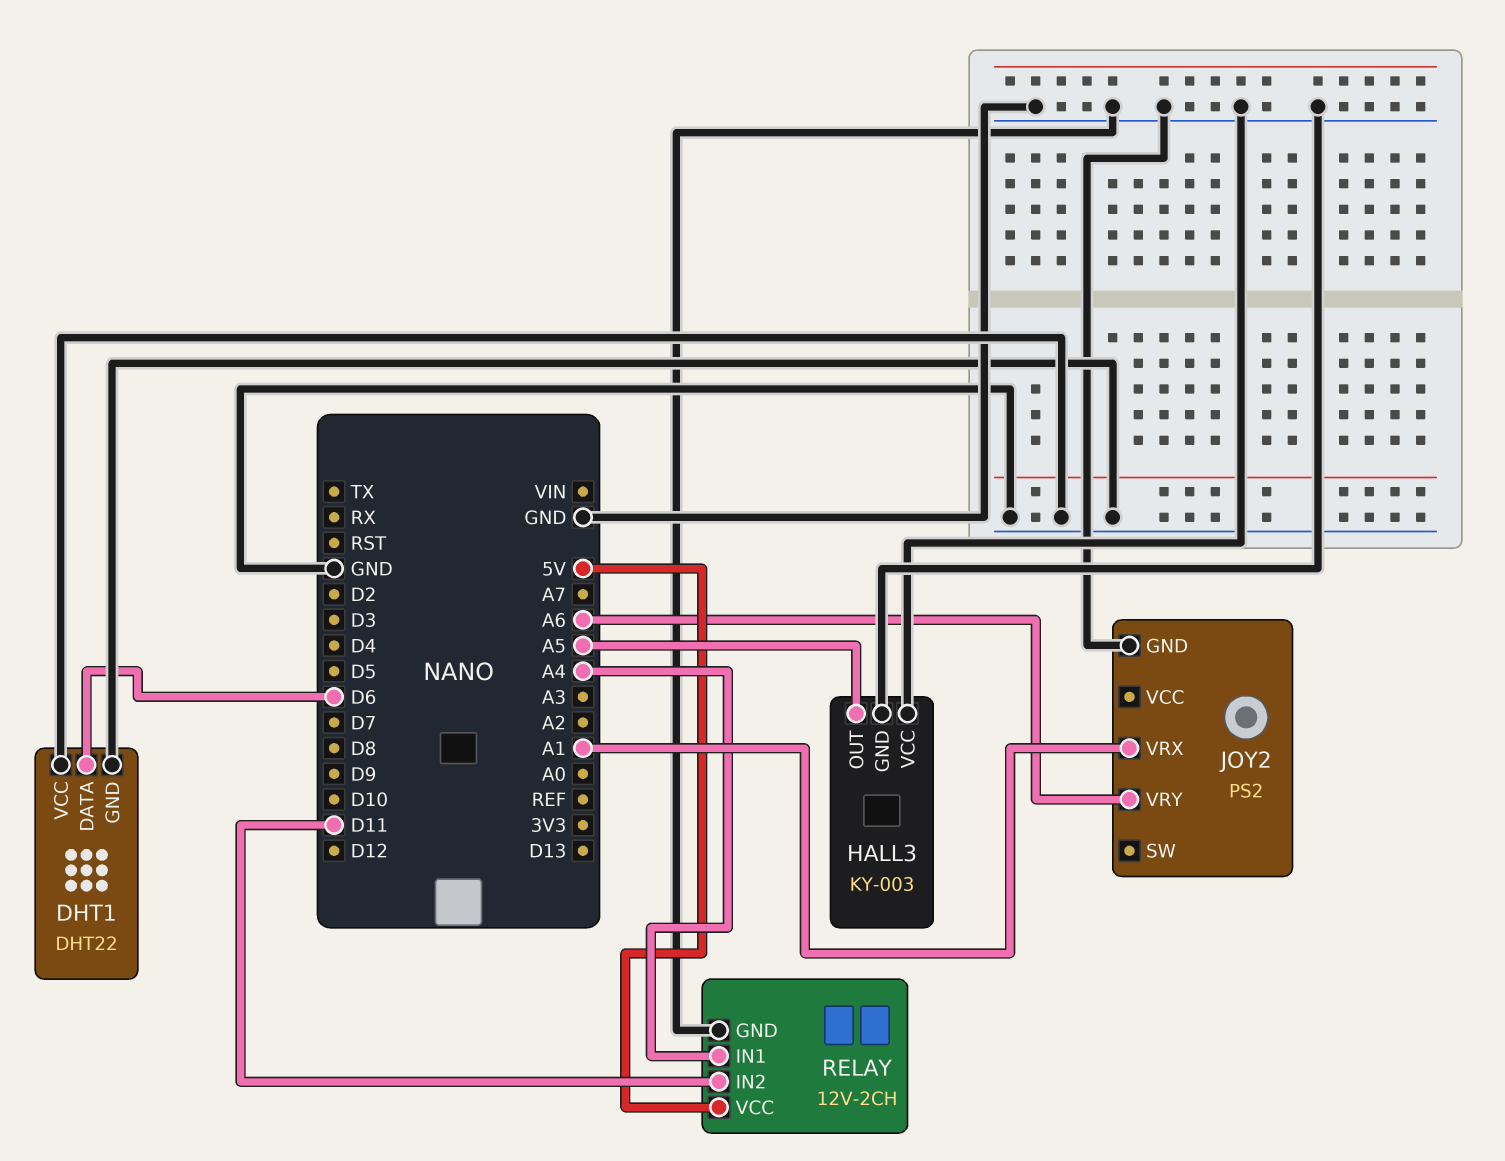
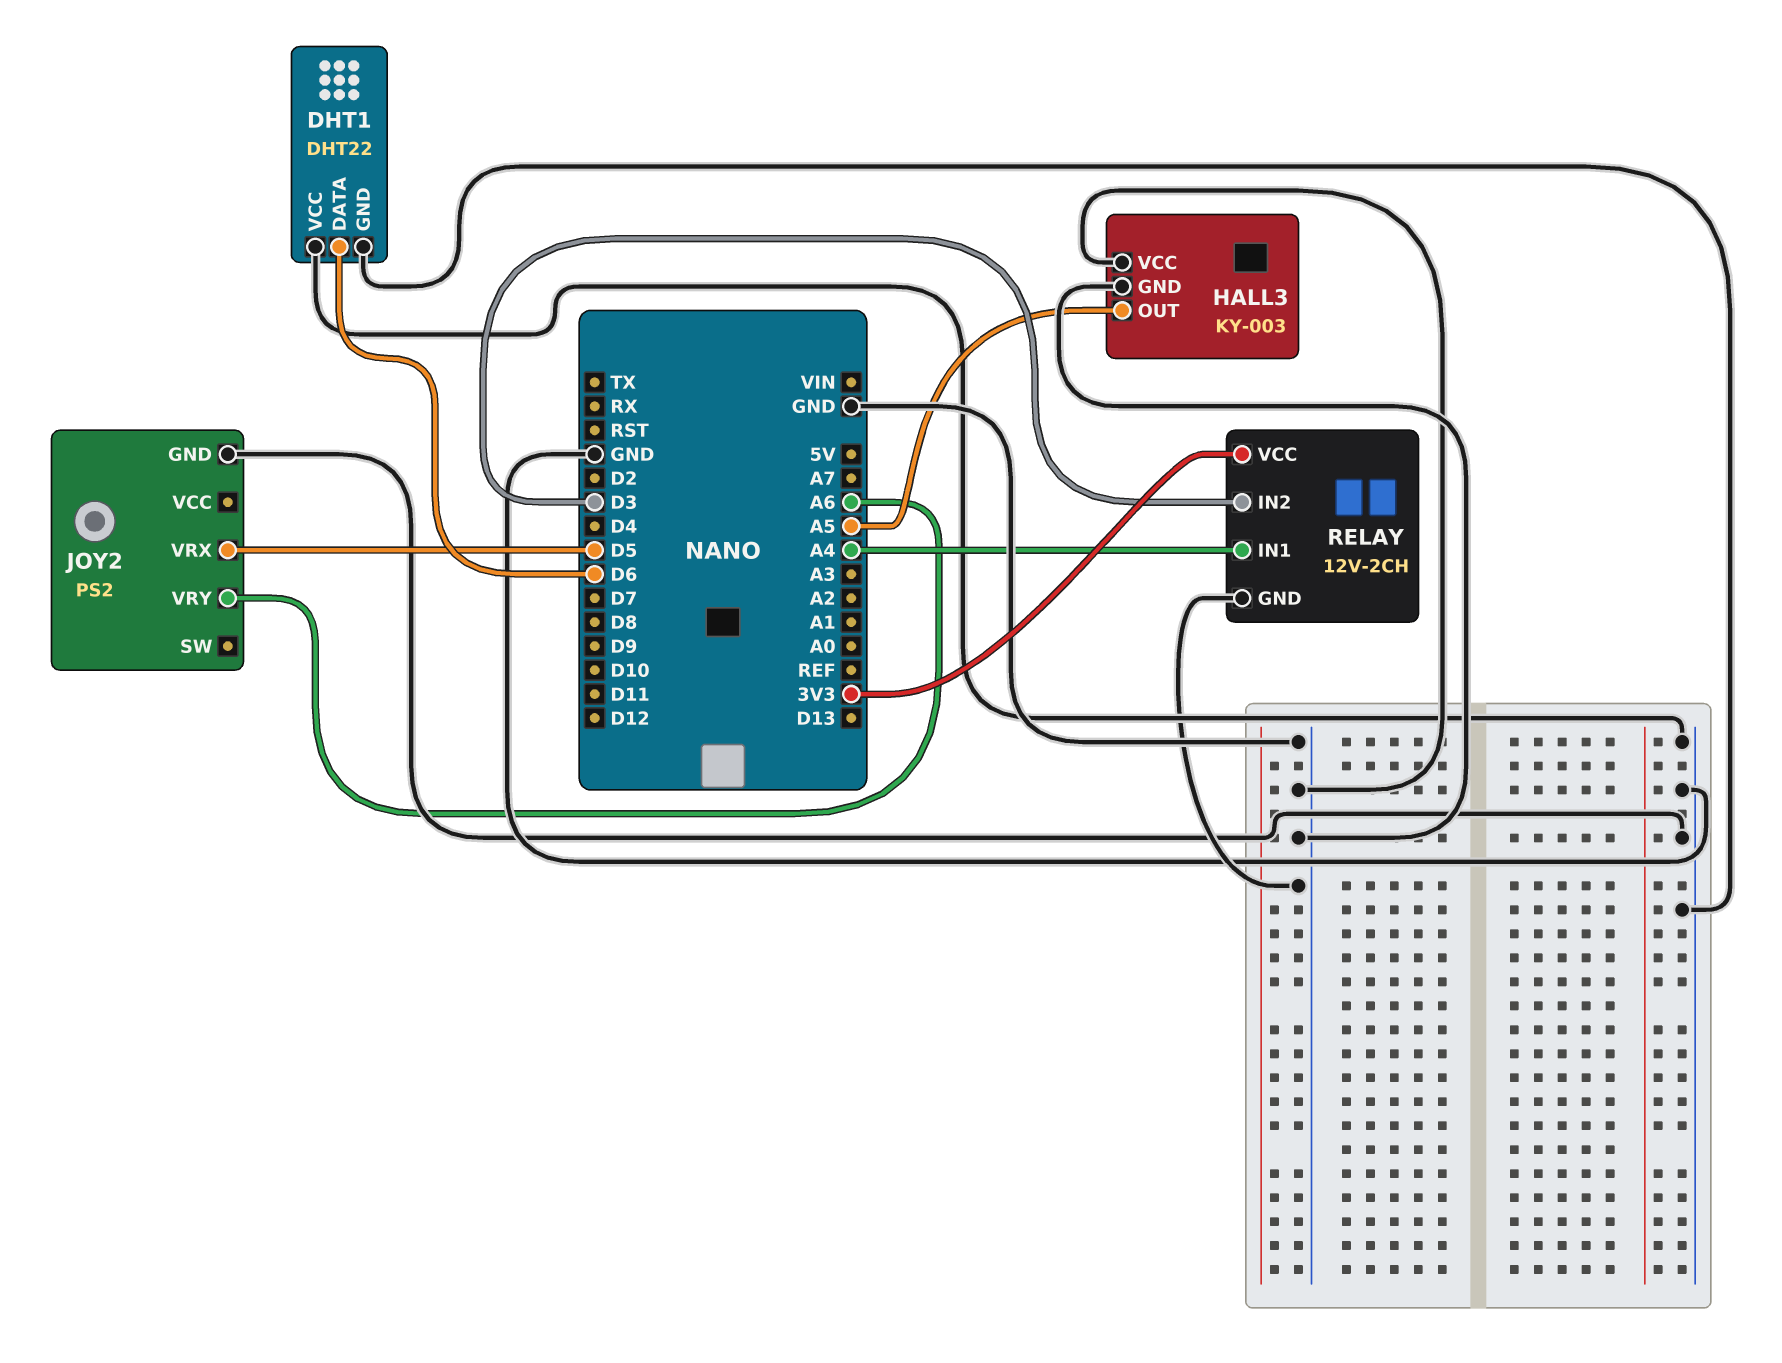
JOY2 pin VRX: A1 -> D5
RELAY pin IN2: D11 -> D3
RELAY pin VCC: 5V -> 3V3

